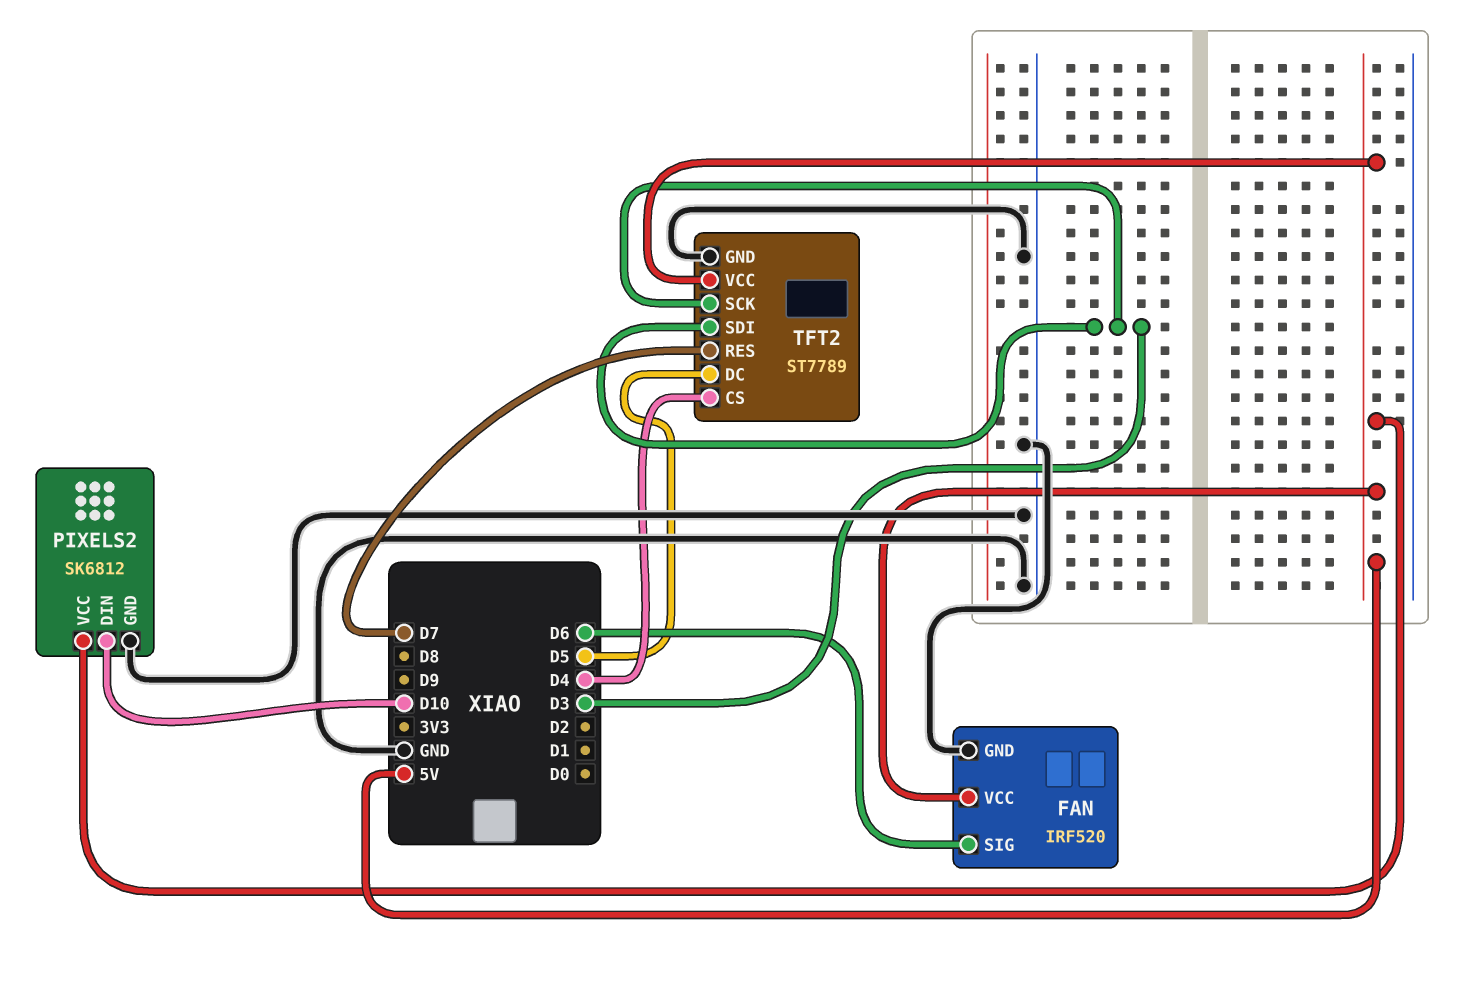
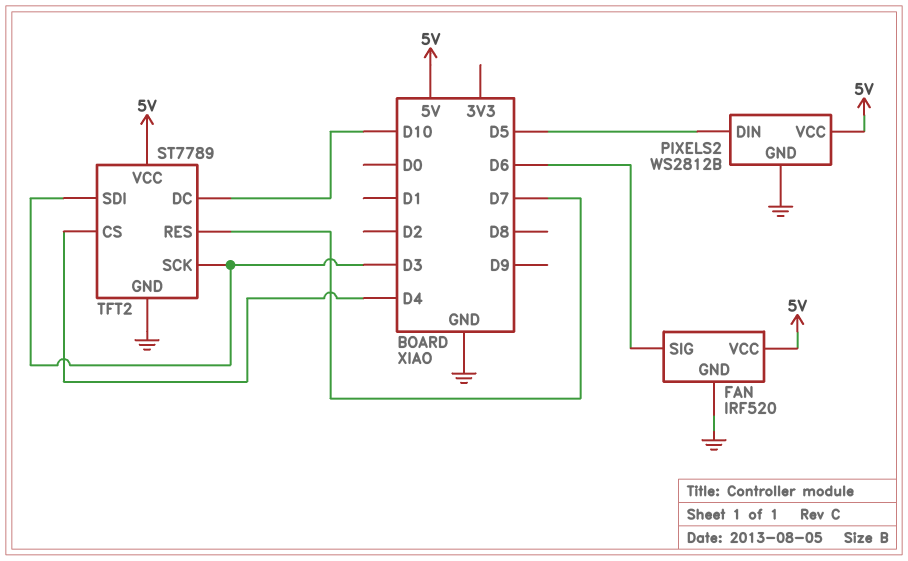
PIXELS2: SK6812 -> WS2812B
PIXELS2 pin DIN: D10 -> D5
TFT2 pin DC: D5 -> D10

